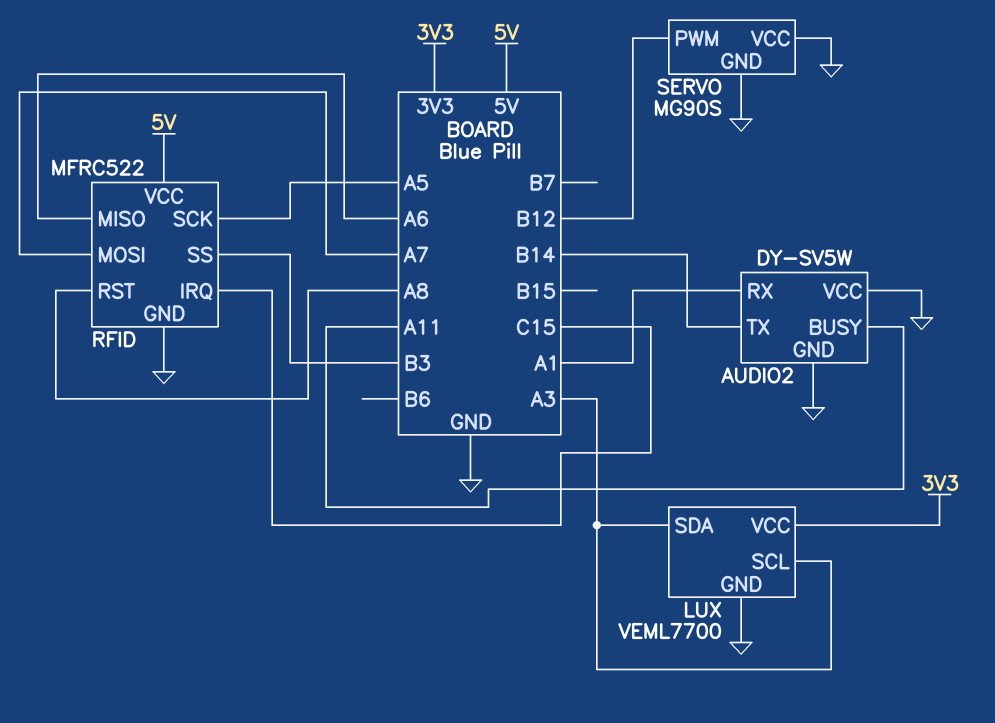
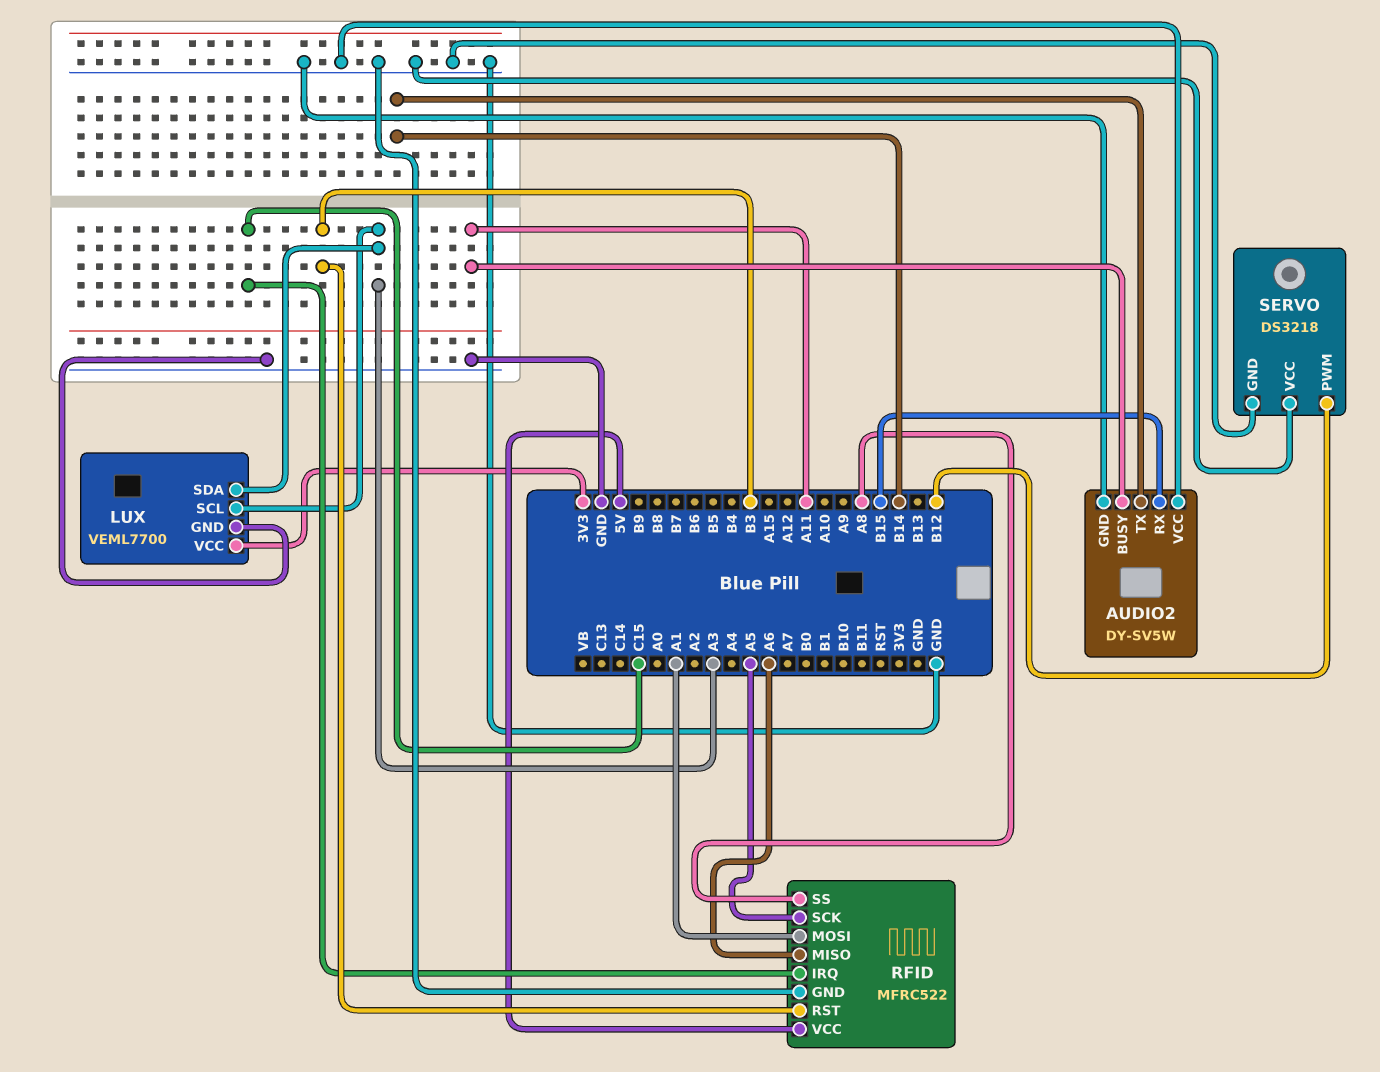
AUDIO2 pin RX: A1 -> B15
RFID pin MOSI: A7 -> A1
RFID pin RST: A8 -> B3
RFID pin SS: B3 -> A8
SERVO: MG90S -> DS3218

